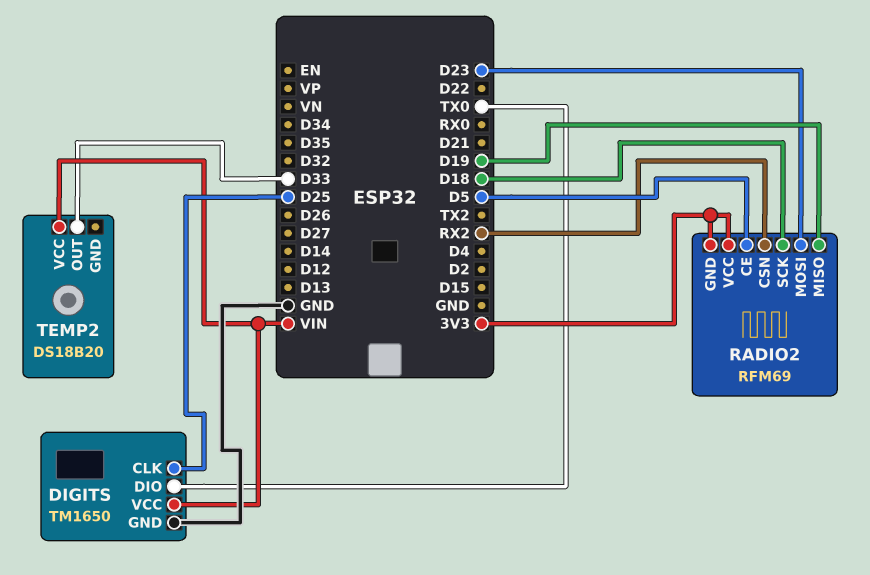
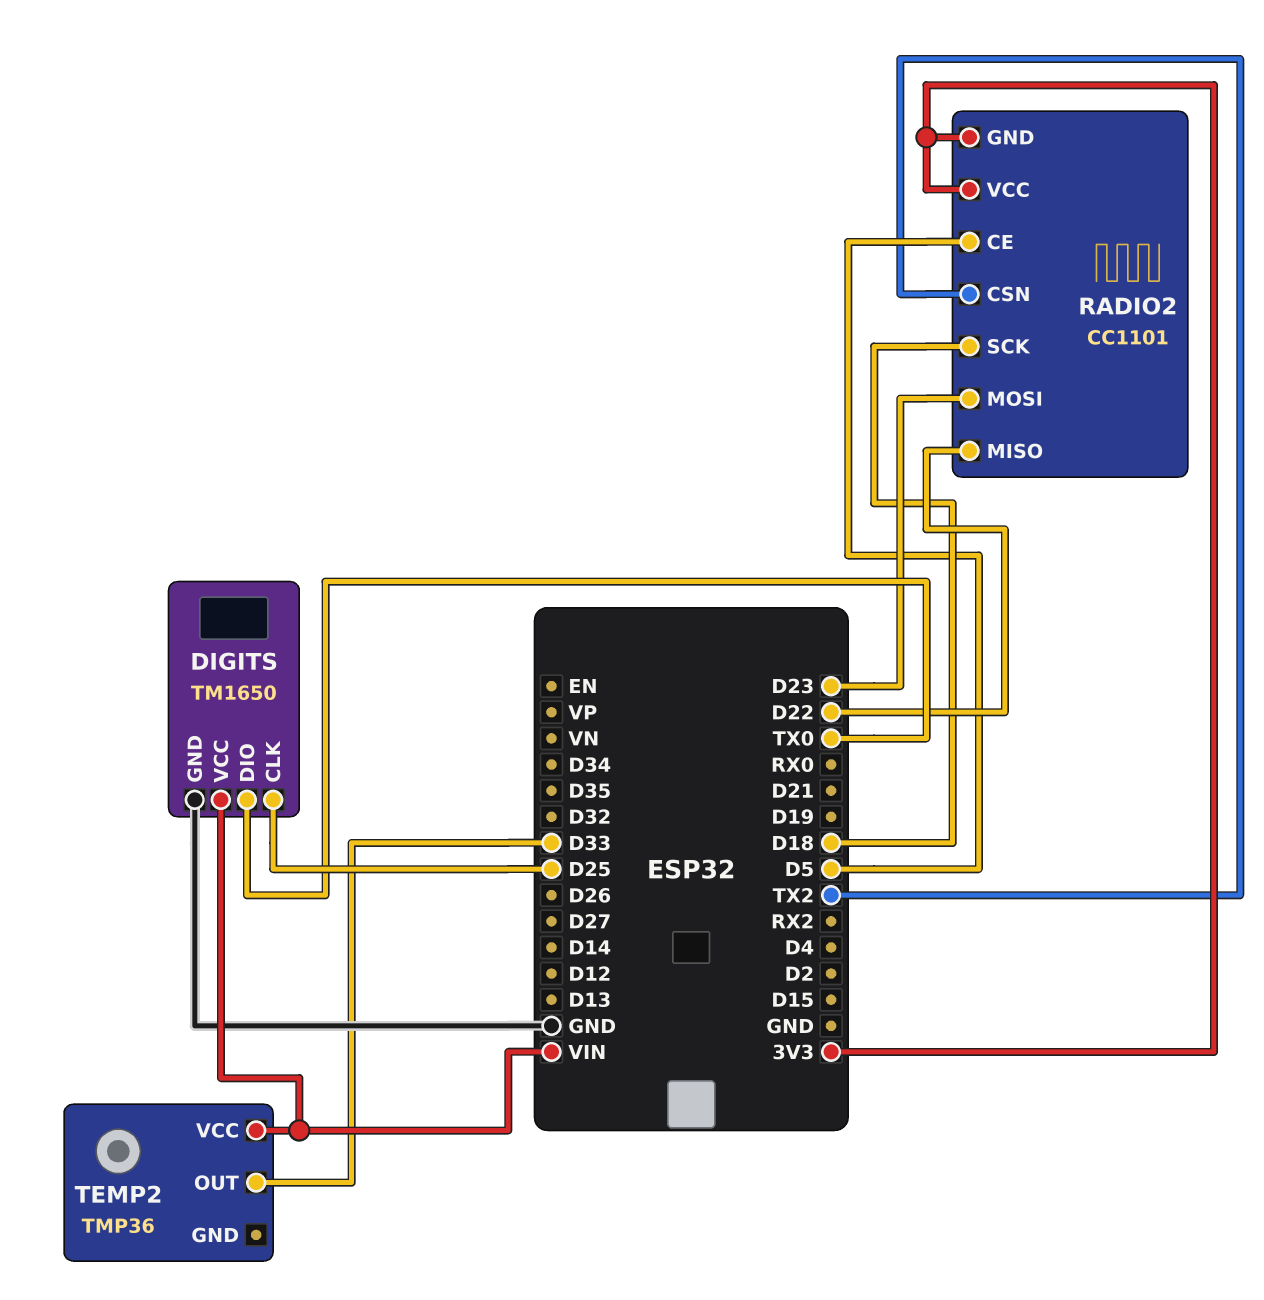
RADIO2: RFM69 -> CC1101
RADIO2 pin CSN: RX2 -> TX2
RADIO2 pin MISO: D19 -> D22
TEMP2: DS18B20 -> TMP36

